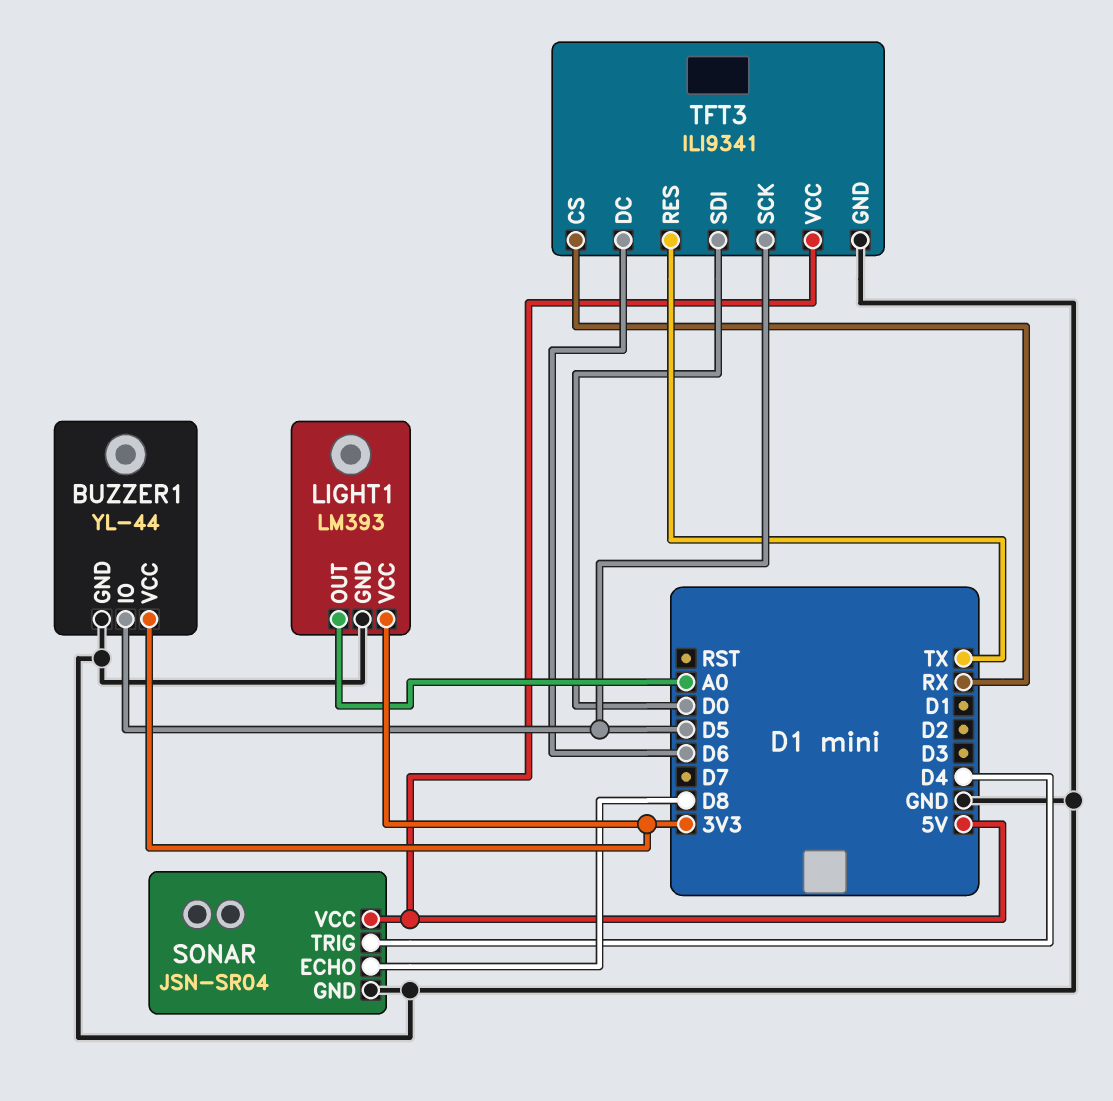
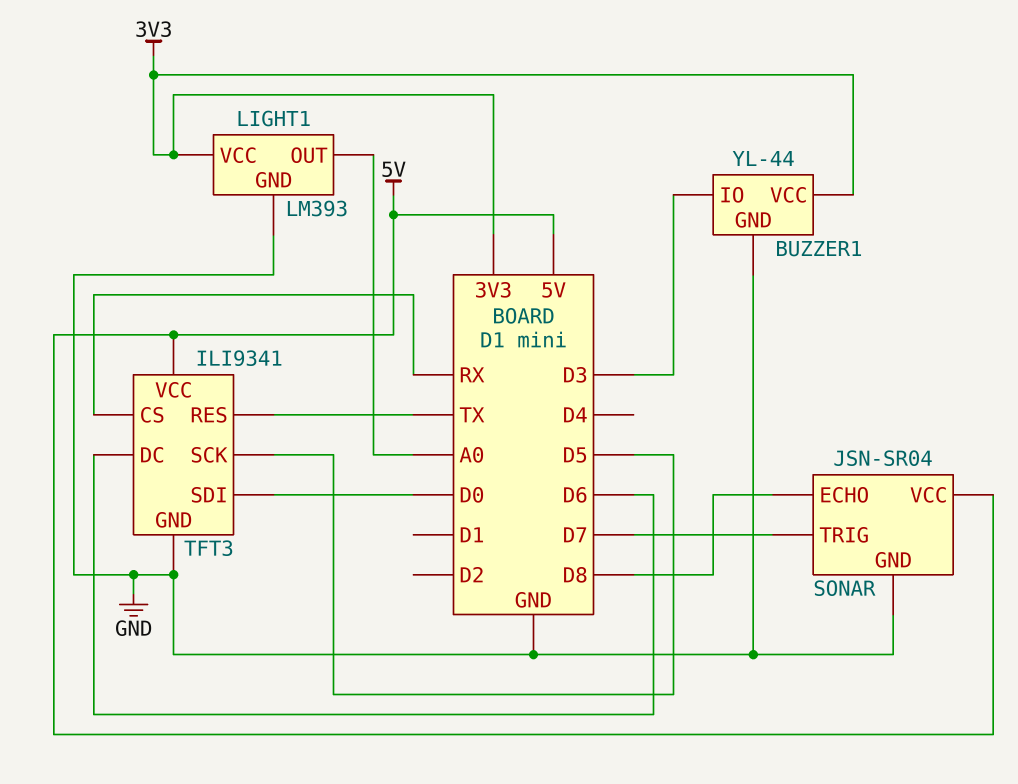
BUZZER1 pin IO: D5 -> D3
SONAR pin TRIG: D4 -> D7

